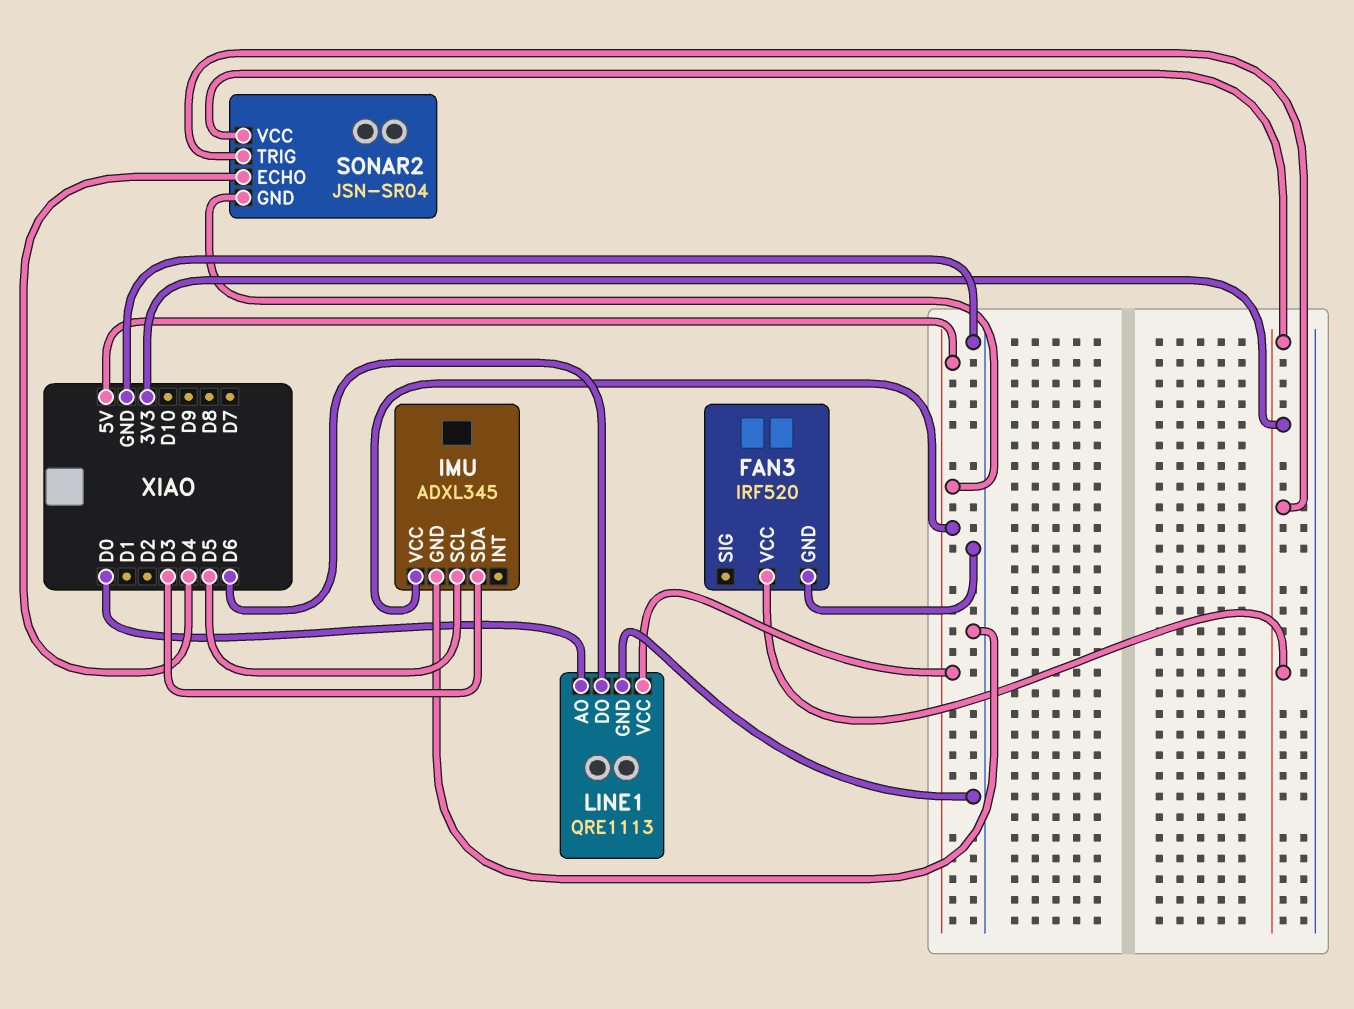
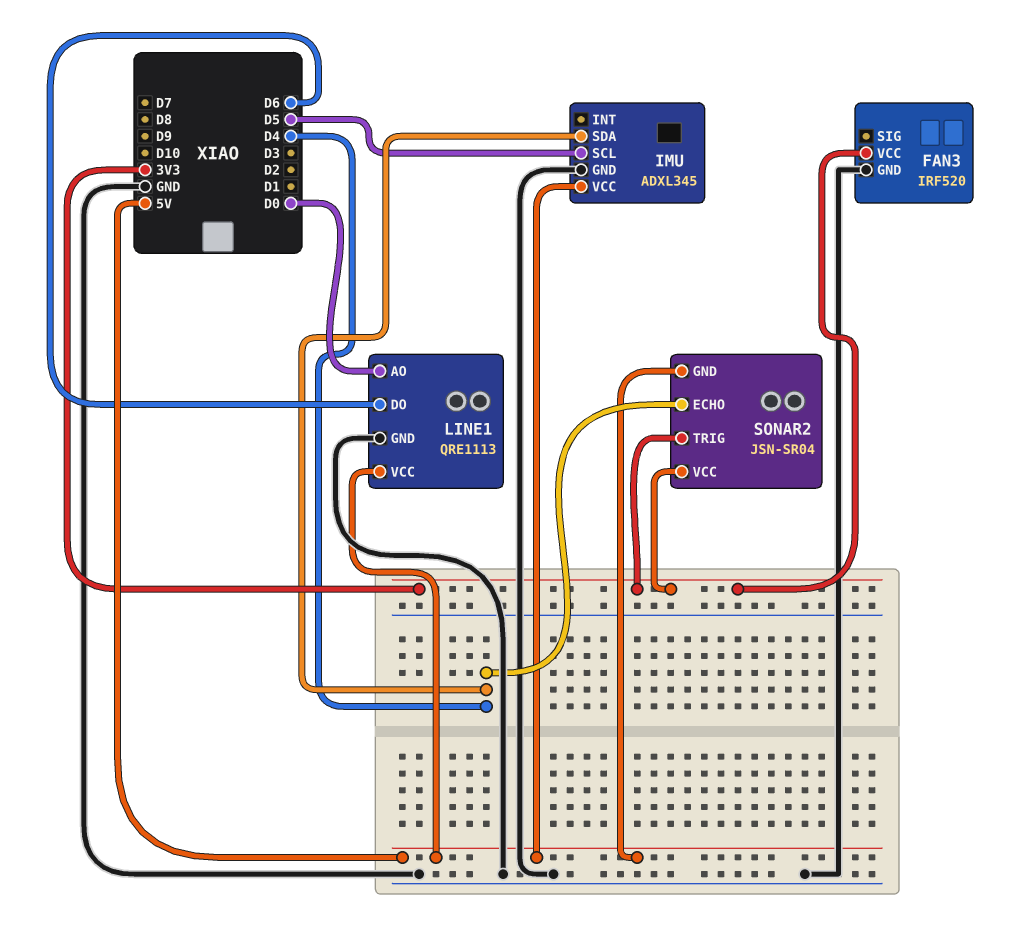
IMU pin SDA: D3 -> D4

